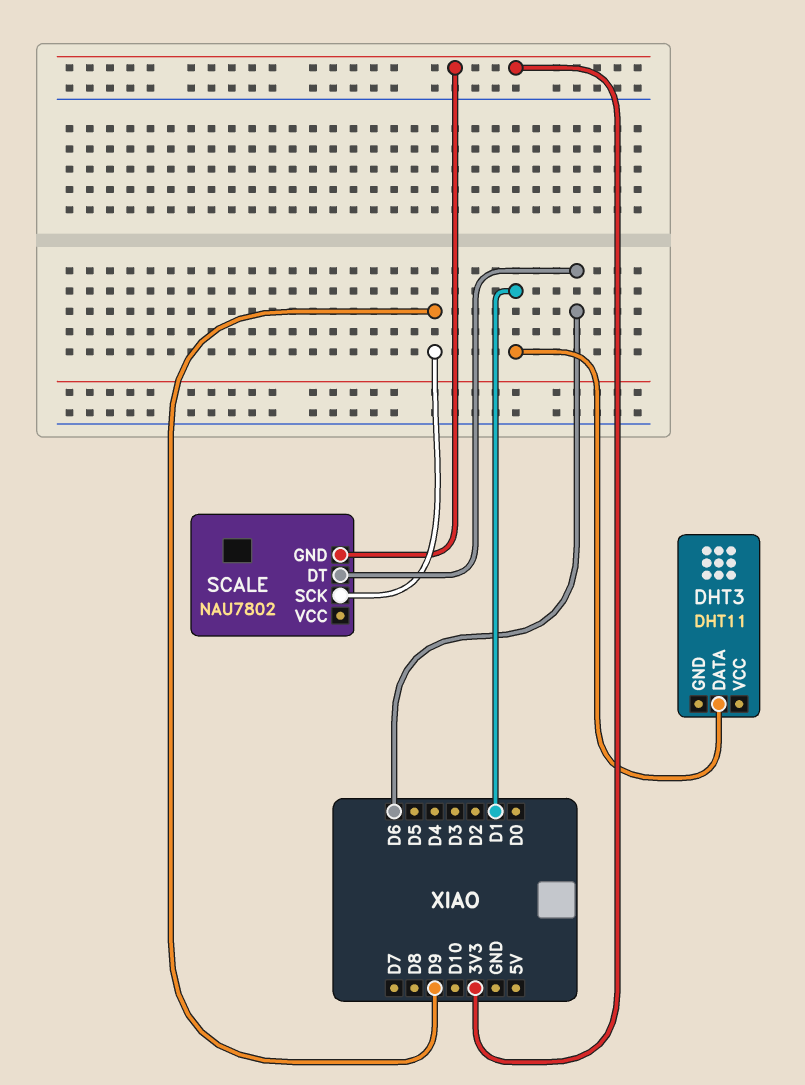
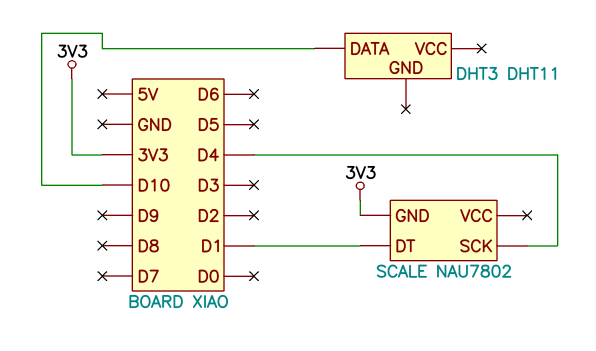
DHT3 pin DATA: D1 -> D10
SCALE pin DT: D6 -> D1
SCALE pin SCK: D9 -> D4

